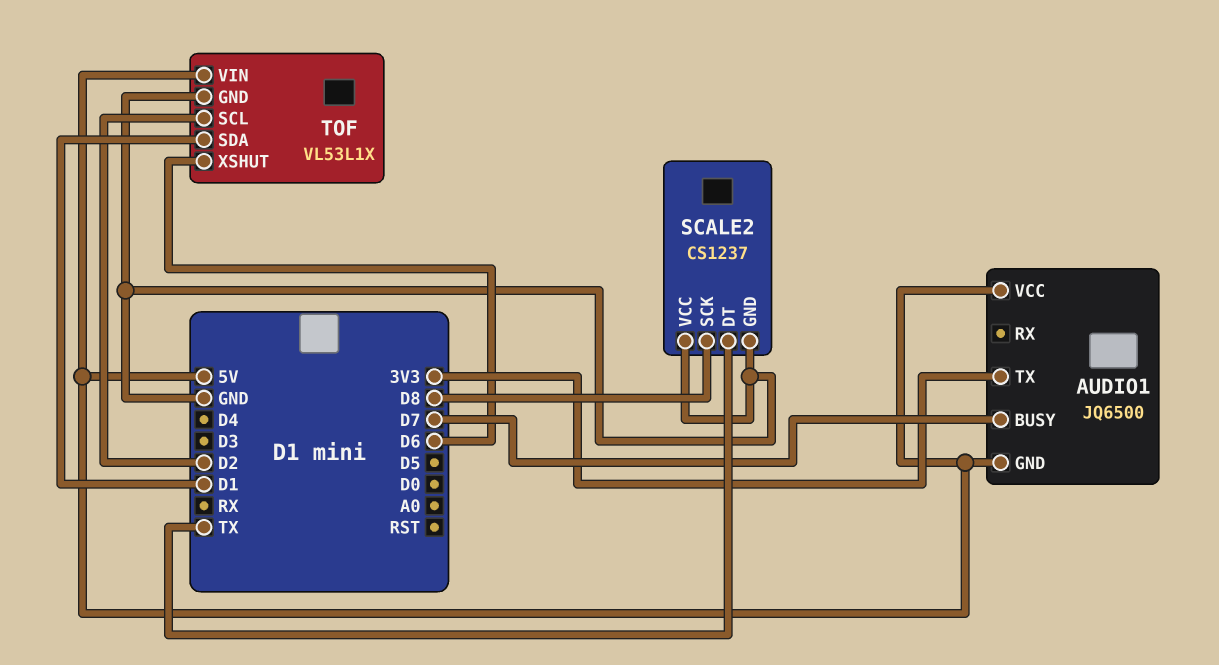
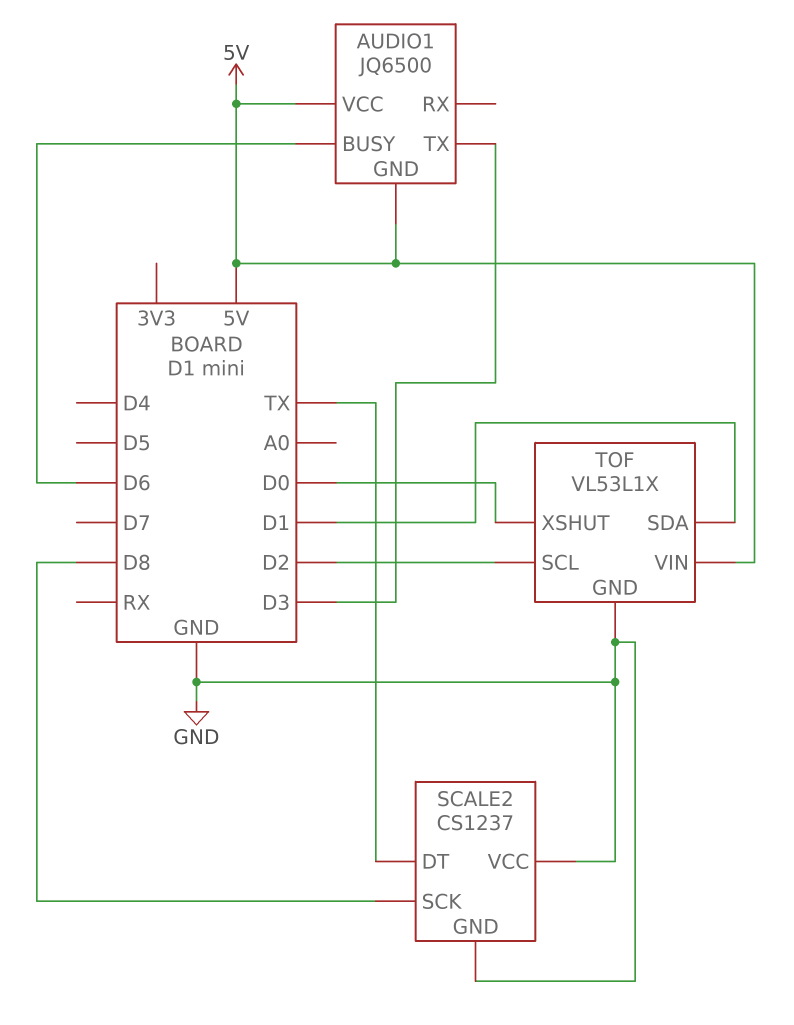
AUDIO1 pin BUSY: D7 -> D6
AUDIO1 pin TX: 3V3 -> D3
TOF pin XSHUT: D6 -> D0

